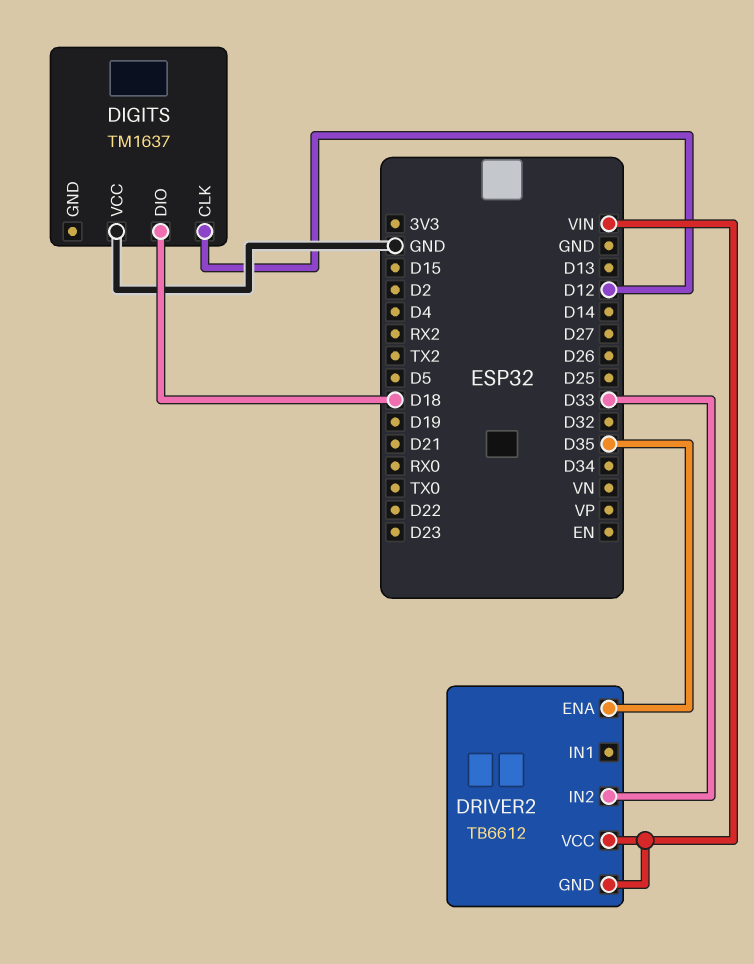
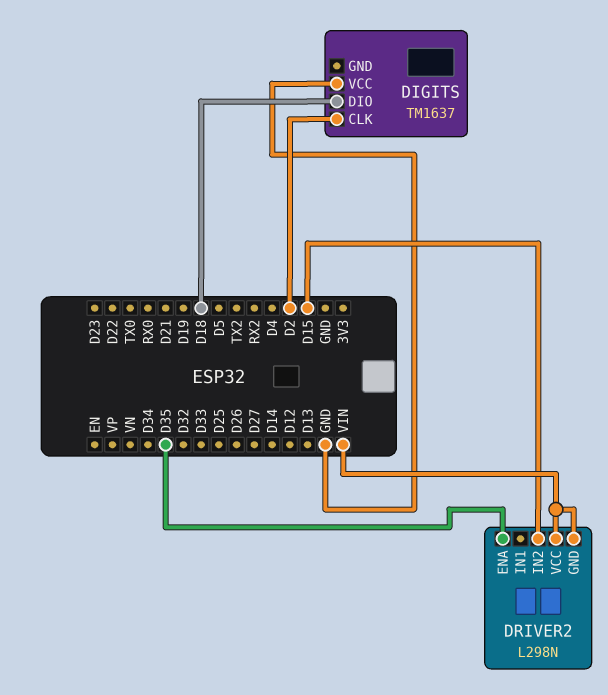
DIGITS pin CLK: D12 -> D2
DRIVER2: TB6612 -> L298N
DRIVER2 pin IN2: D33 -> D15

